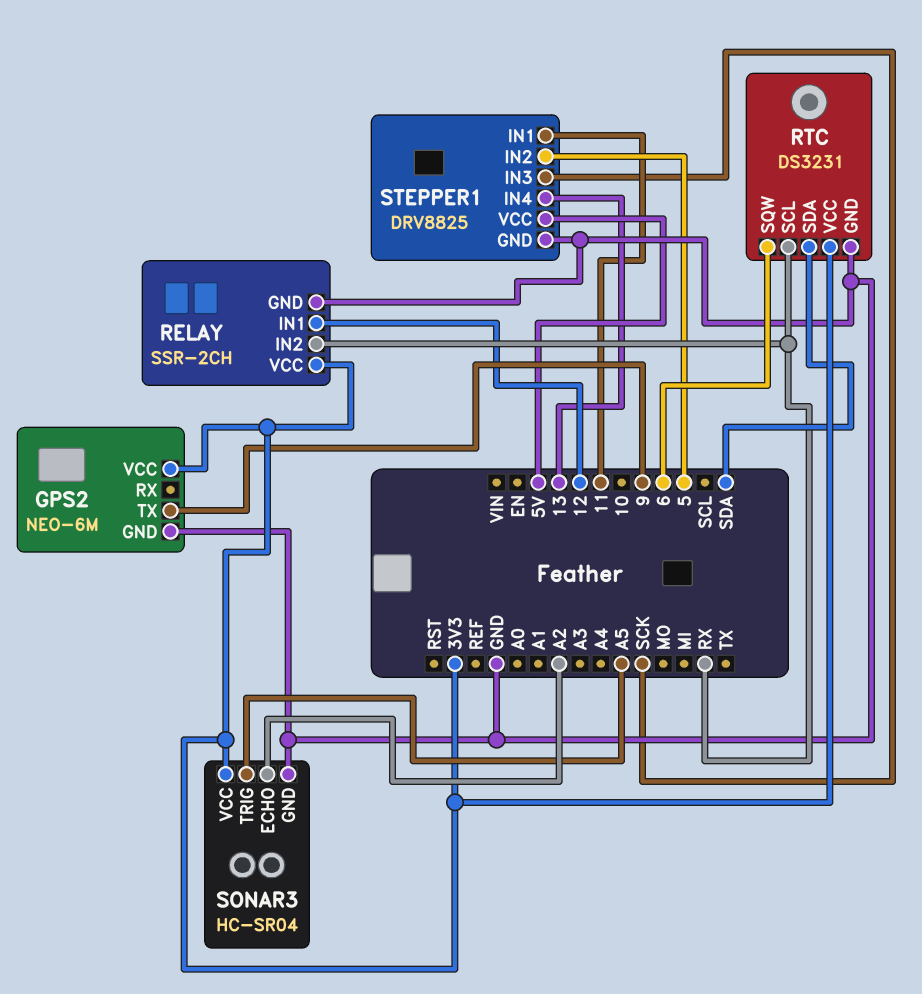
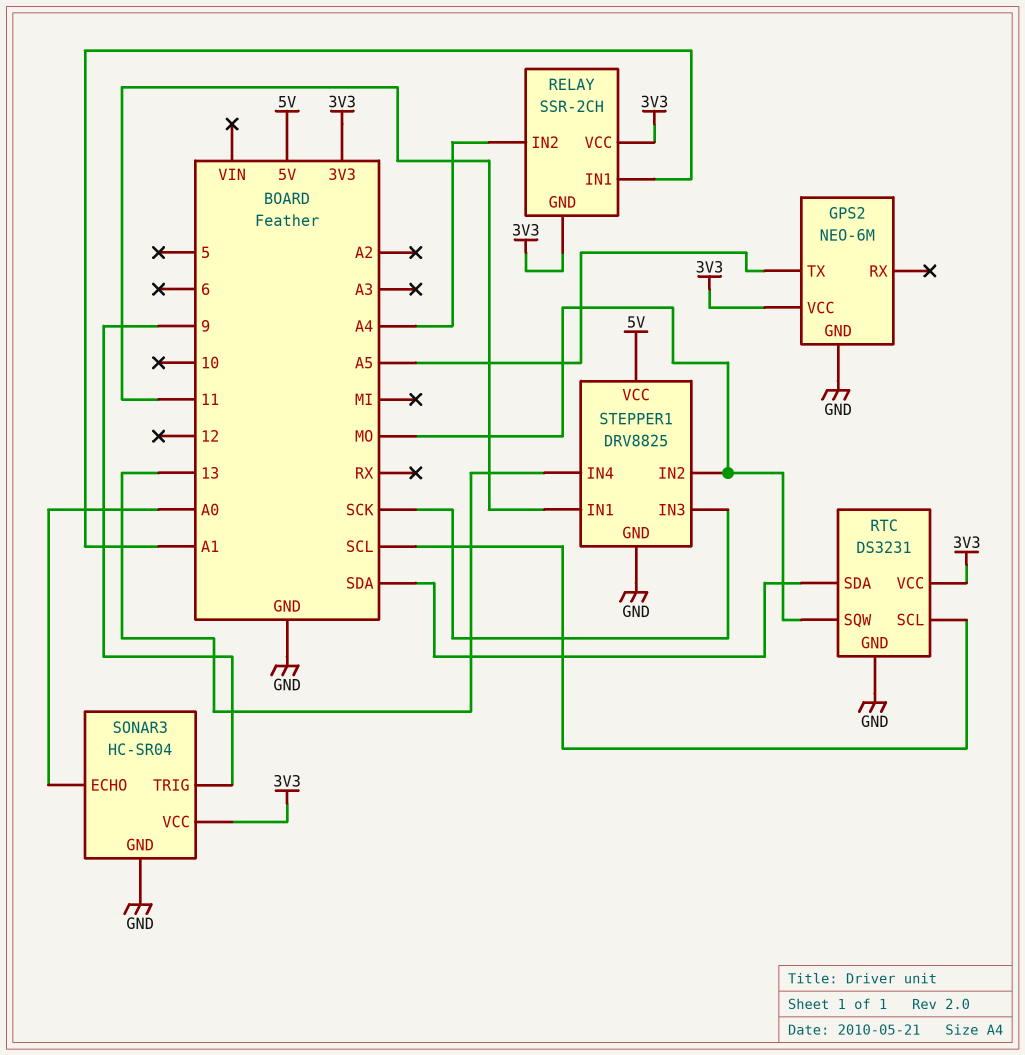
GPS2 pin TX: 9 -> A5
RELAY pin GND: GND -> 3V3
RELAY pin IN1: 12 -> A1
RELAY pin IN2: RX -> A4
RTC pin SCL: RX -> SCL
RTC pin SQW: 6 -> MO
SONAR3 pin ECHO: A2 -> A0
SONAR3 pin TRIG: A5 -> 9
STEPPER1 pin IN2: 5 -> MO

